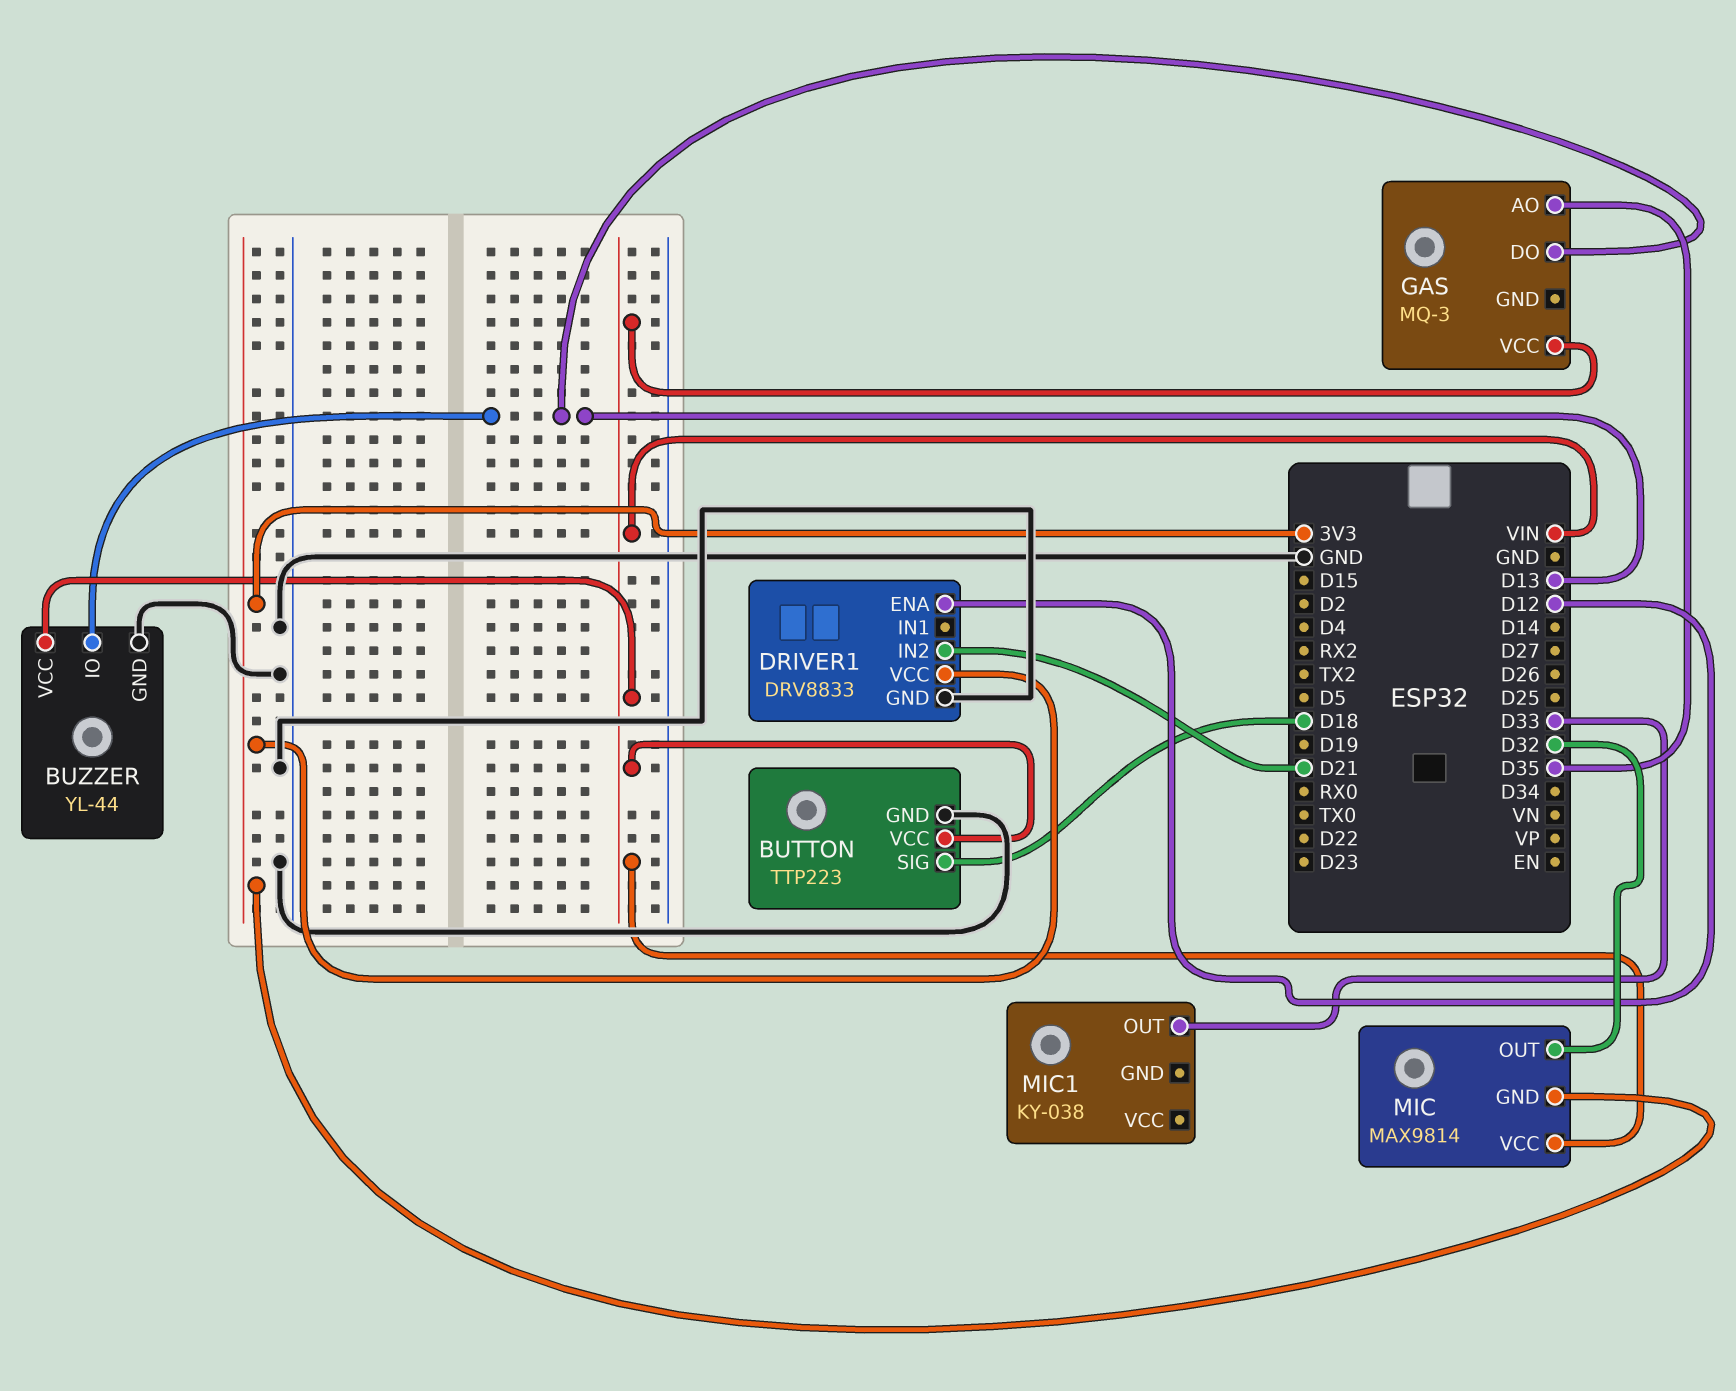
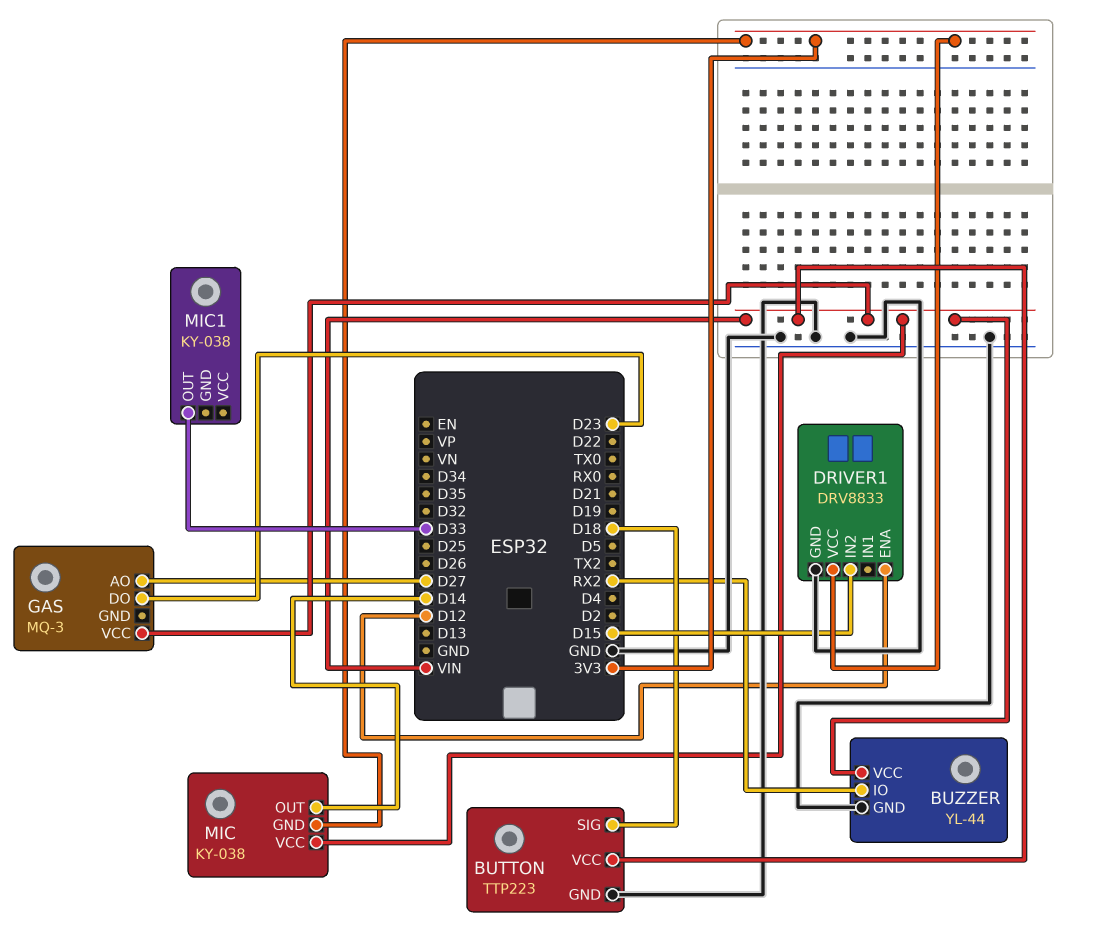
BUZZER pin IO: D13 -> RX2
DRIVER1 pin IN2: D21 -> D15
GAS pin AO: D35 -> D27
GAS pin DO: D13 -> D23
MIC: MAX9814 -> KY-038
MIC pin OUT: D32 -> D14

